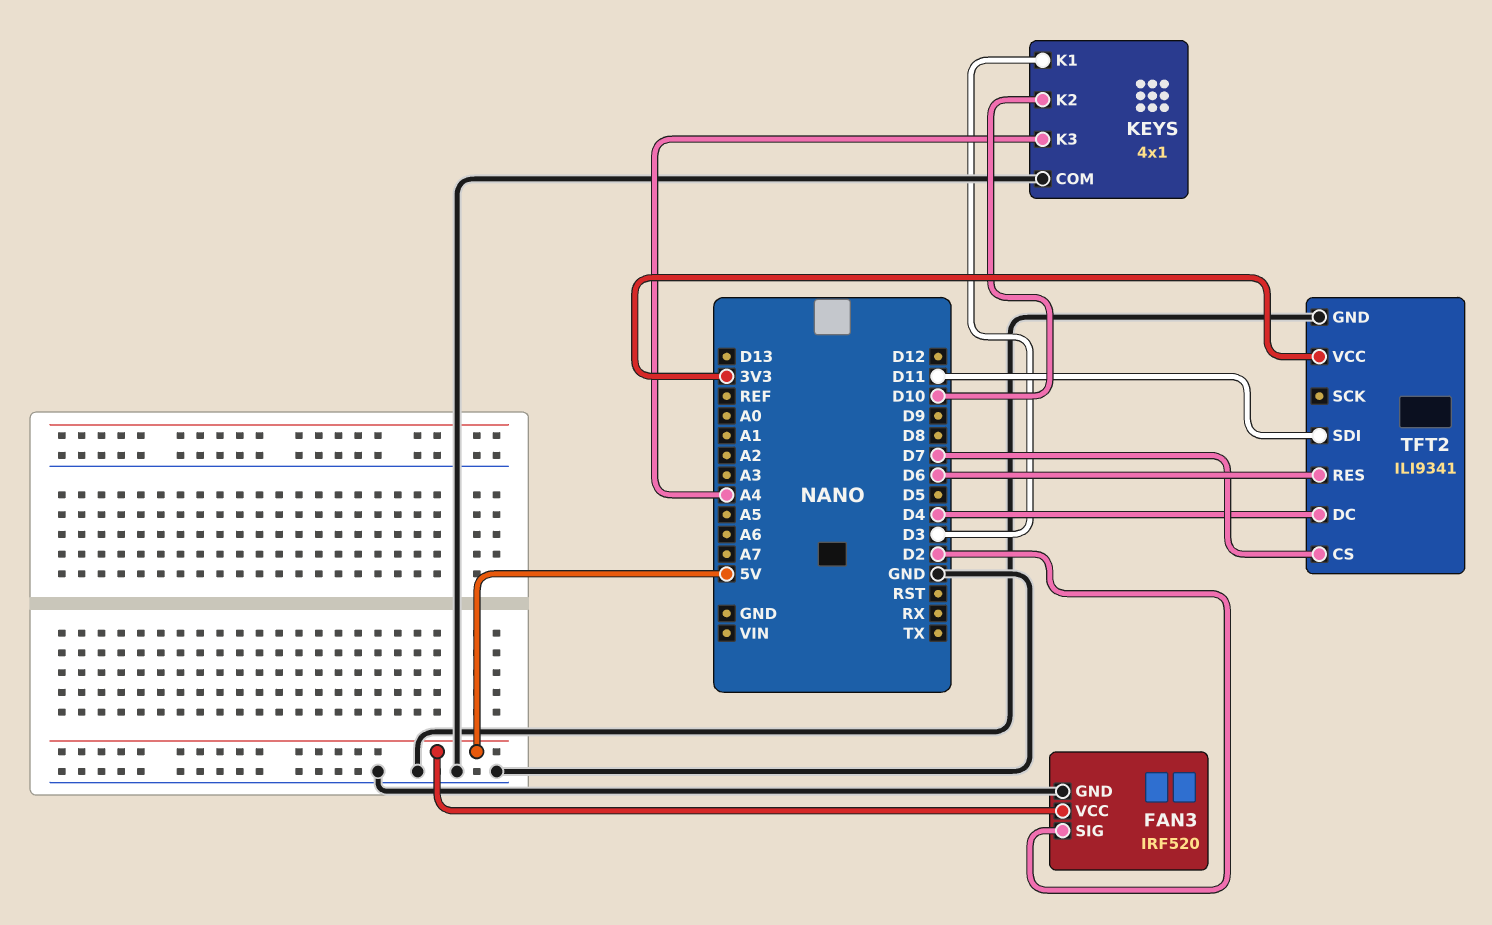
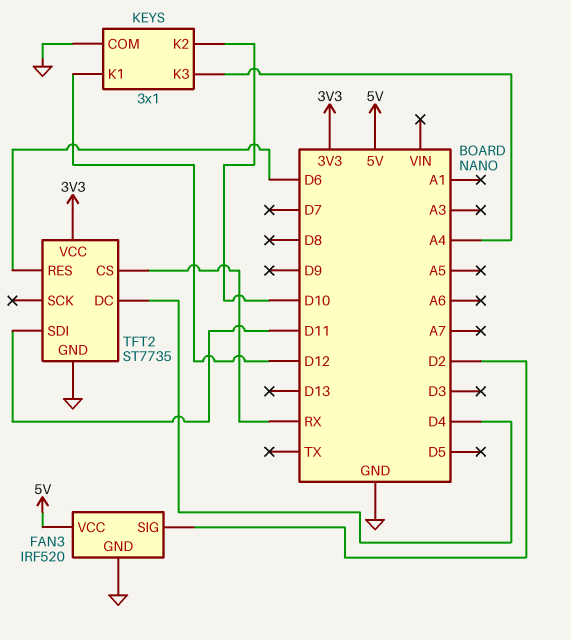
KEYS: 4x1 -> 3x1
KEYS pin K1: D3 -> D12
TFT2: ILI9341 -> ST7735
TFT2 pin CS: D7 -> RX

